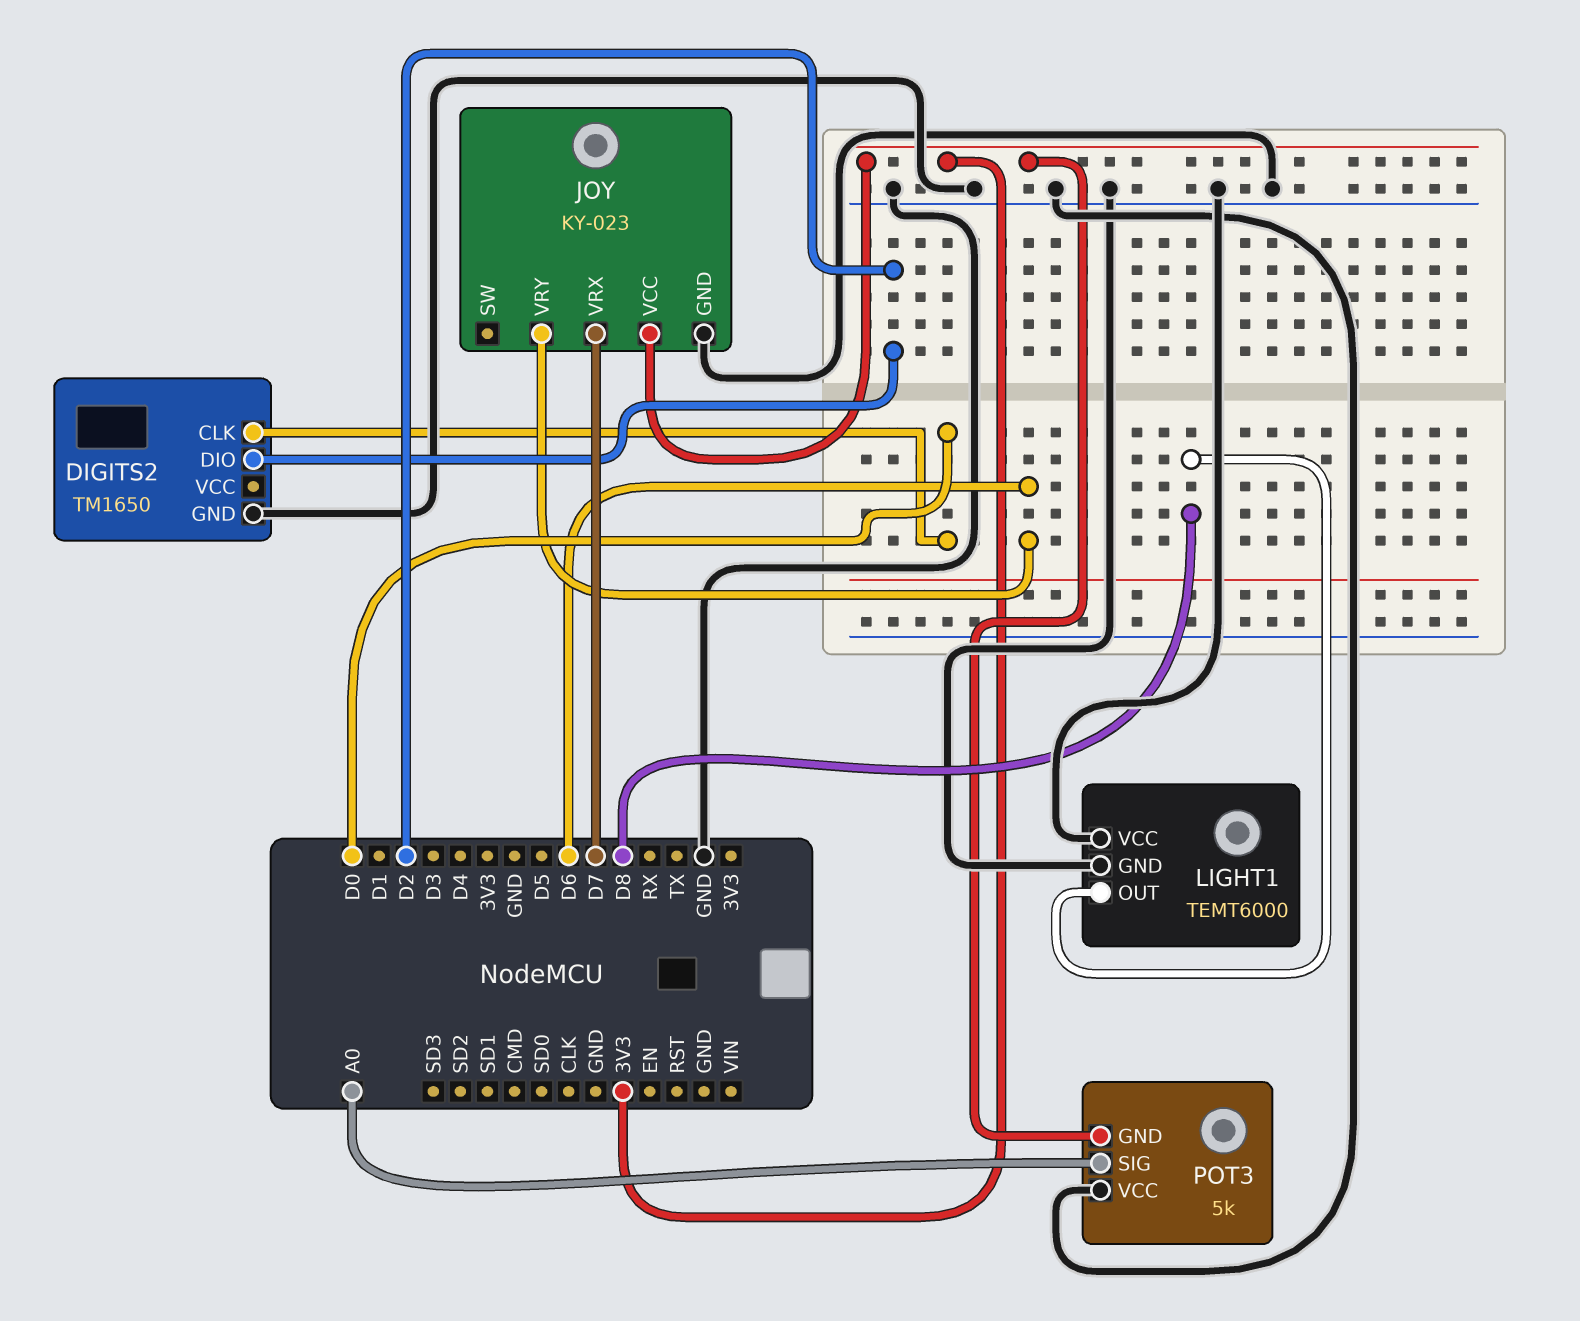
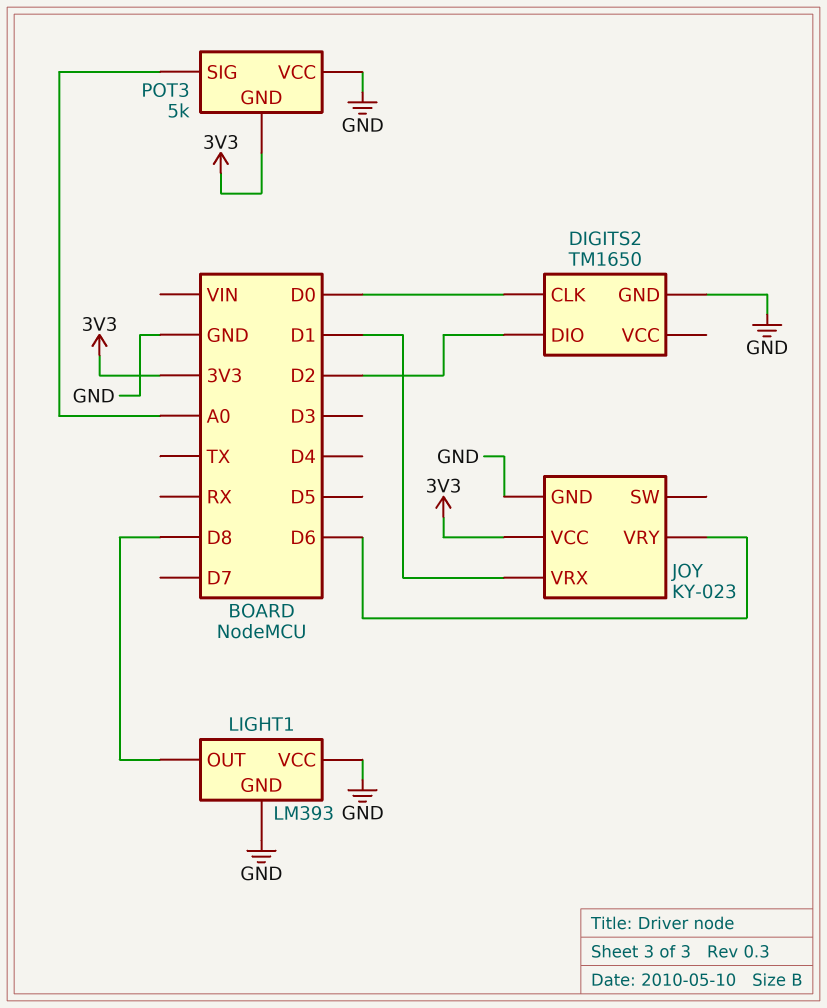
JOY pin VRX: D7 -> D1
LIGHT1: TEMT6000 -> LM393

